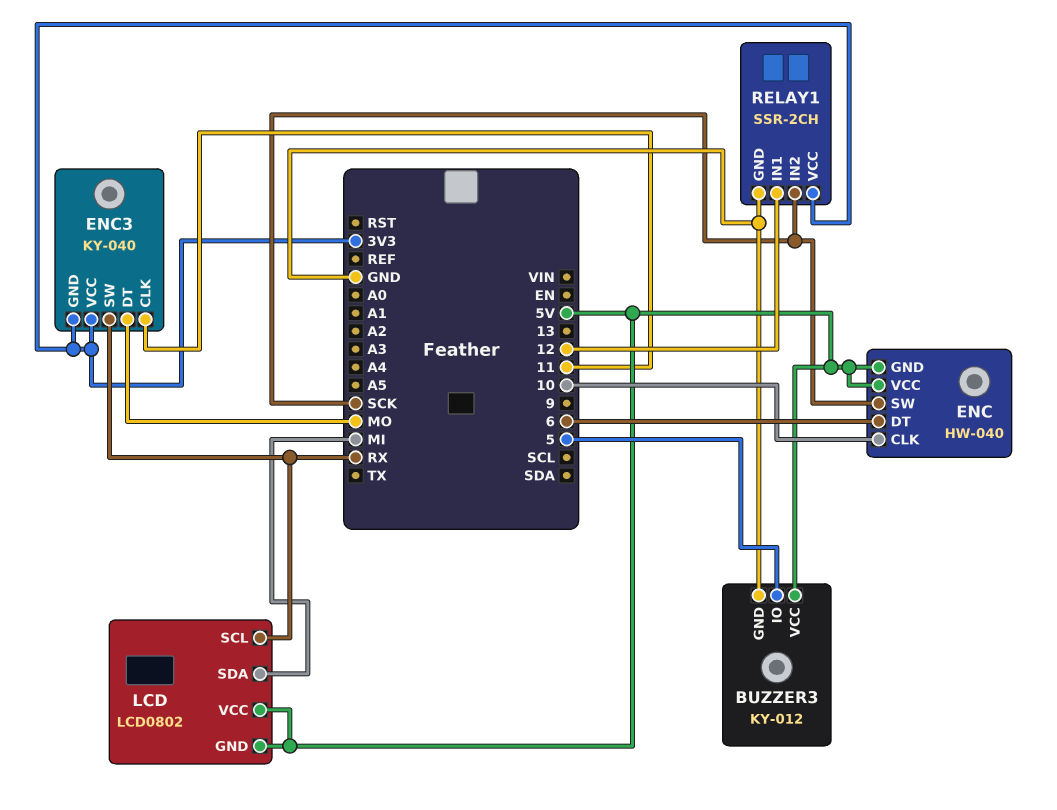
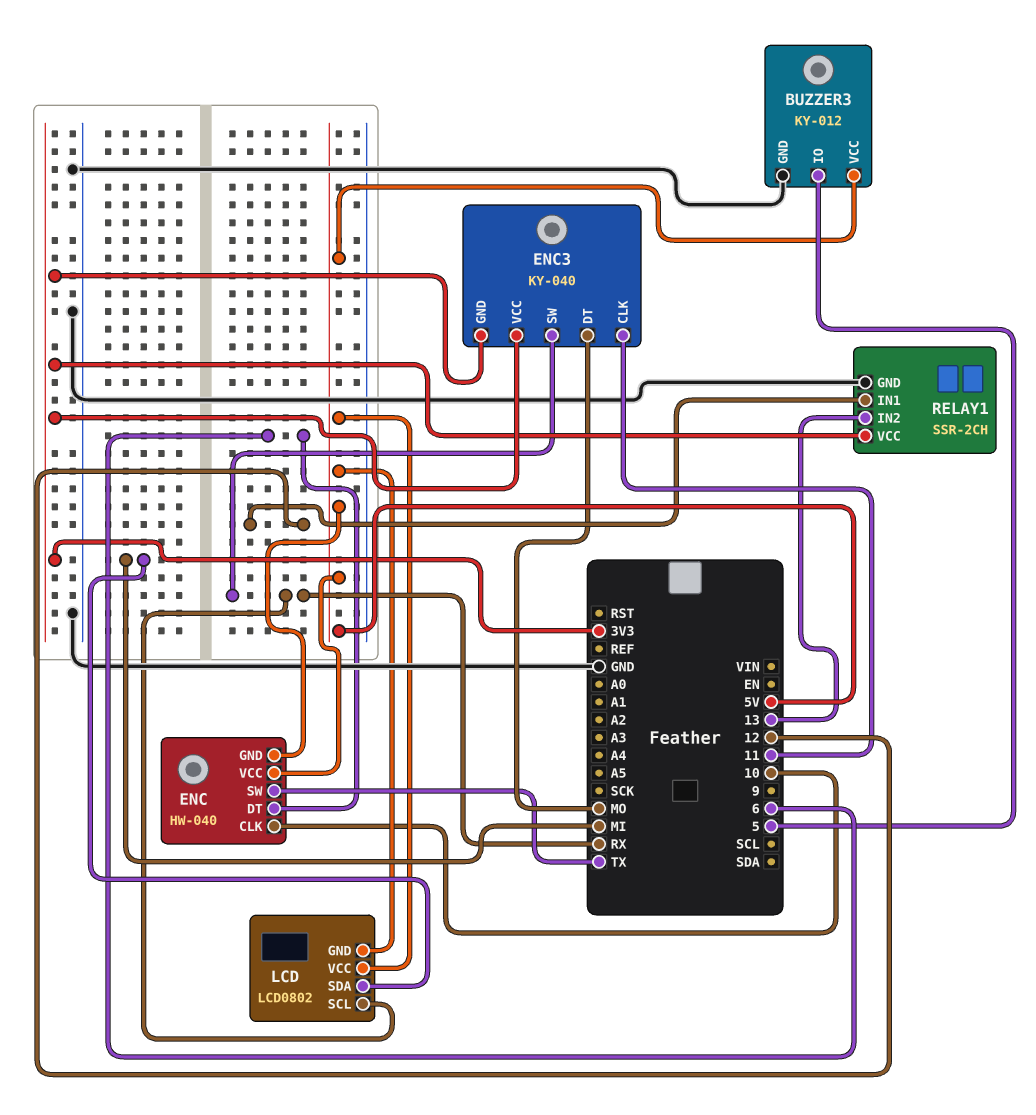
ENC pin SW: SCK -> TX
RELAY1 pin IN2: SCK -> 13

